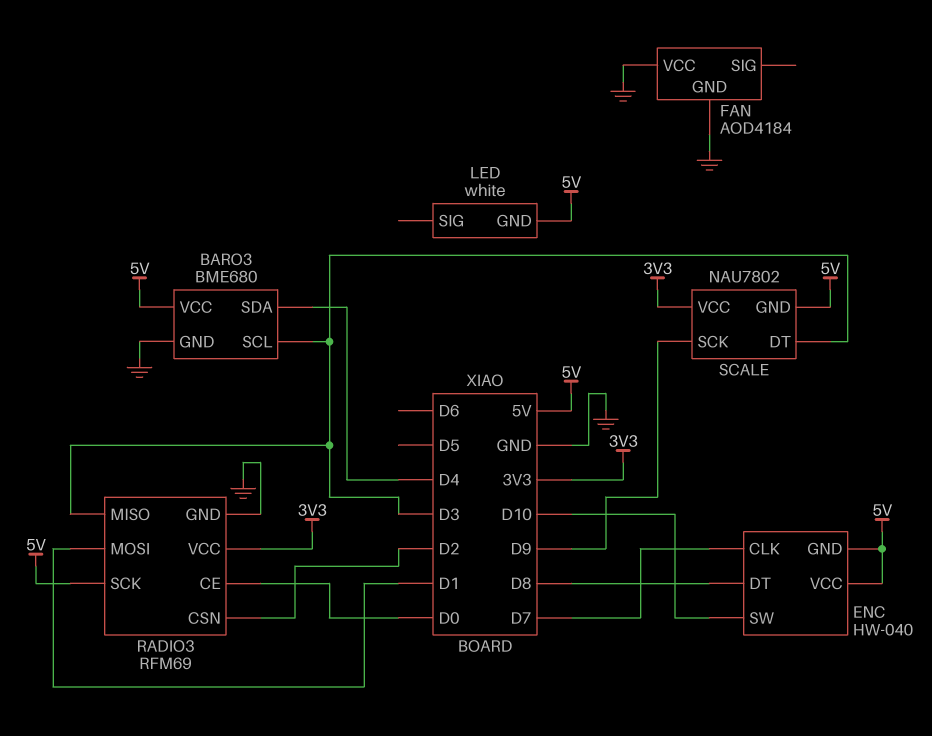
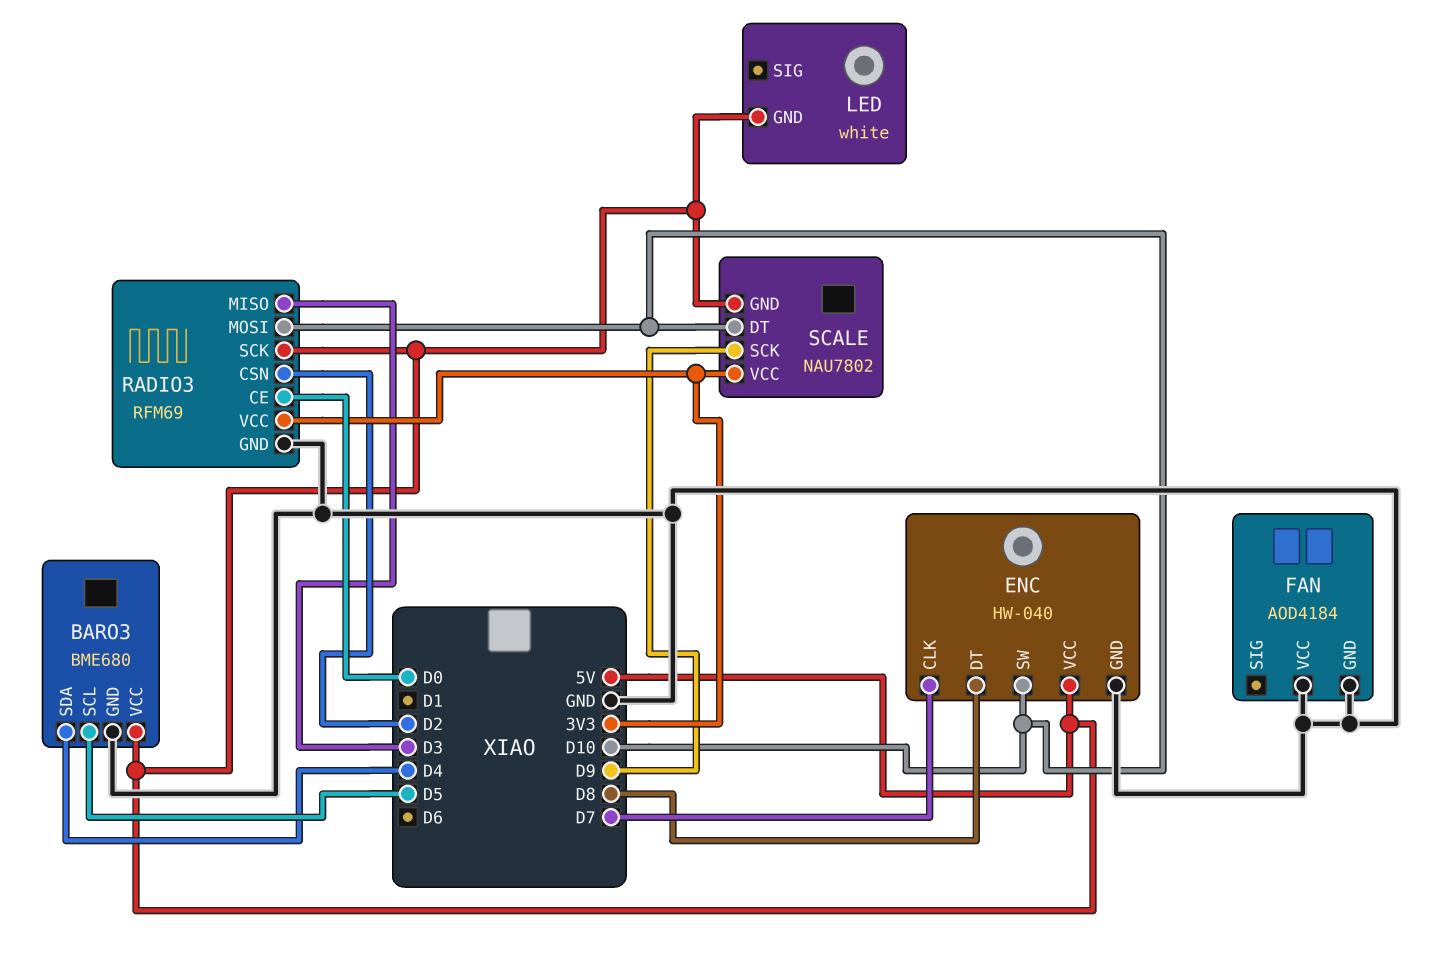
BARO3 pin SCL: D3 -> D5
ENC pin GND: 5V -> GND
RADIO3 pin MOSI: D1 -> D10
SCALE pin DT: D3 -> D10

